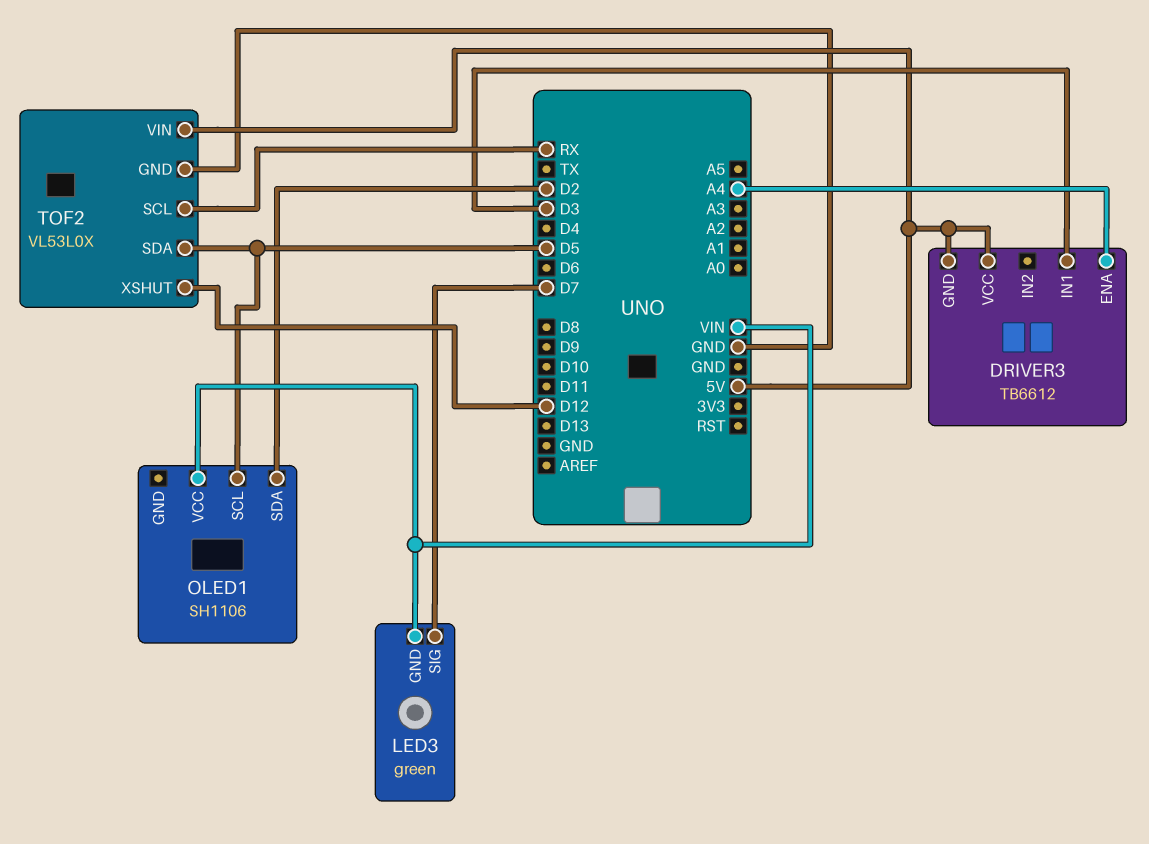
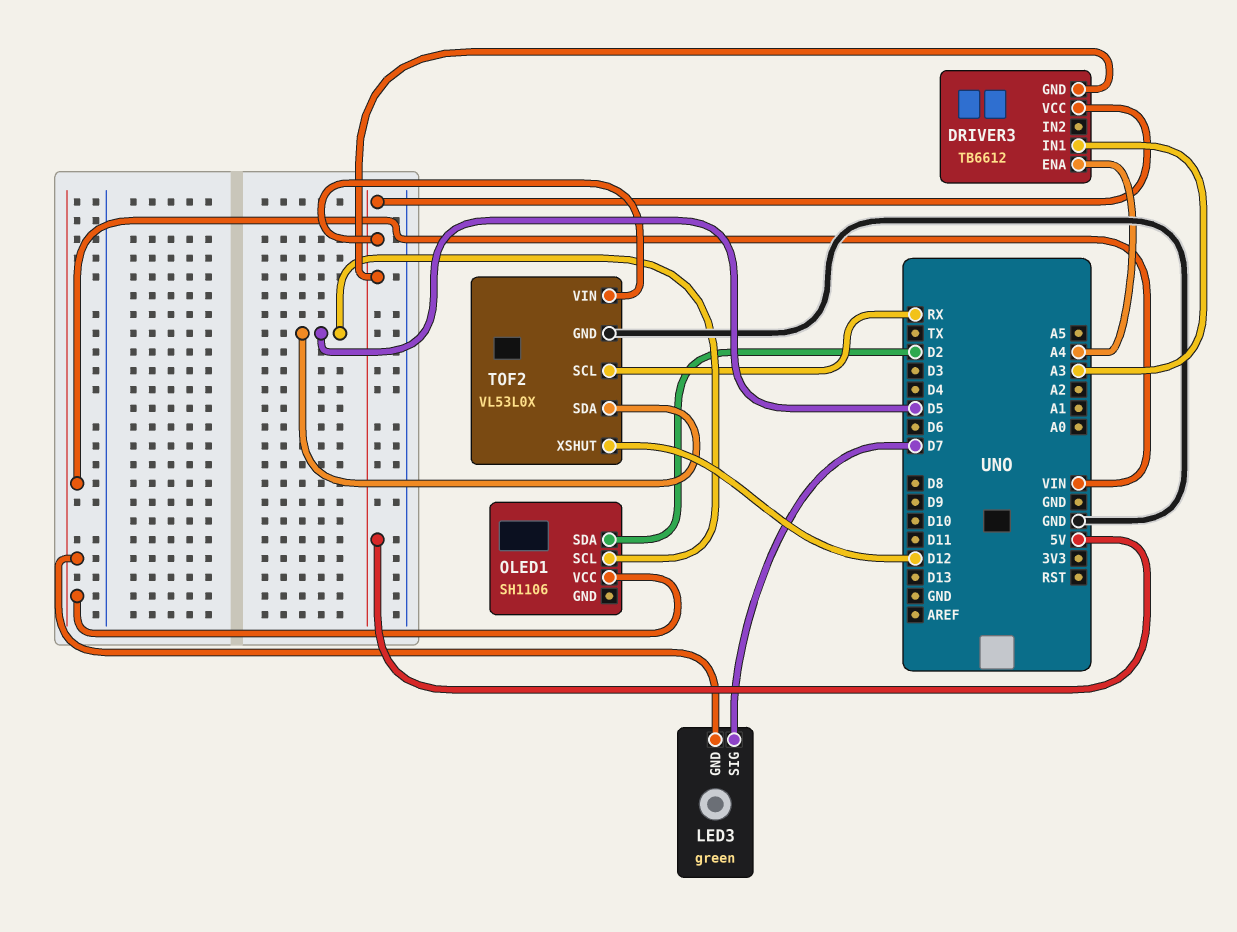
DRIVER3 pin IN1: D3 -> A3

